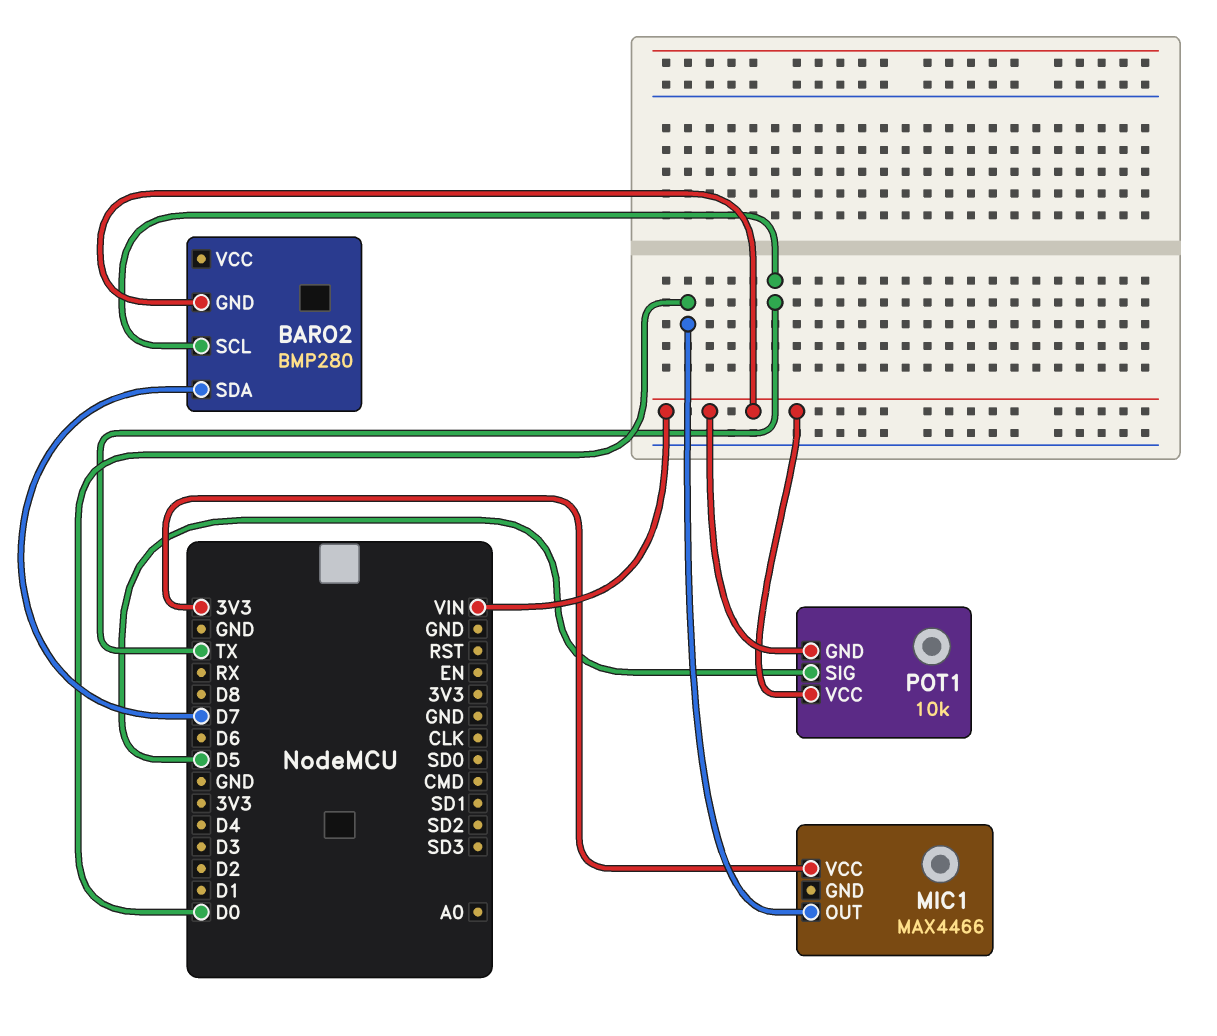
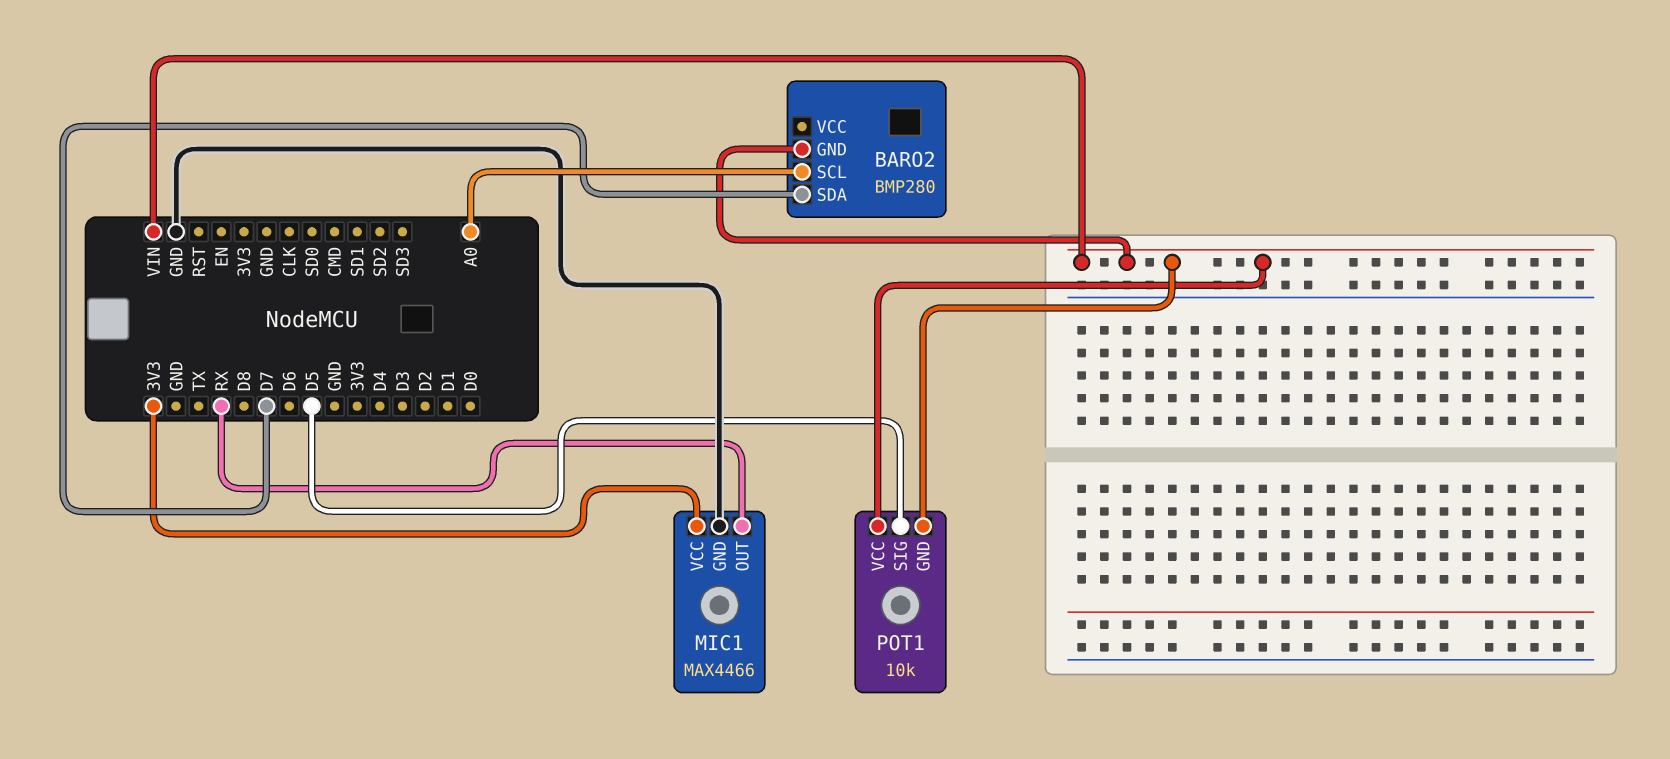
BARO2 pin SCL: TX -> A0
MIC1 pin GND: none -> GND
MIC1 pin OUT: D0 -> RX

